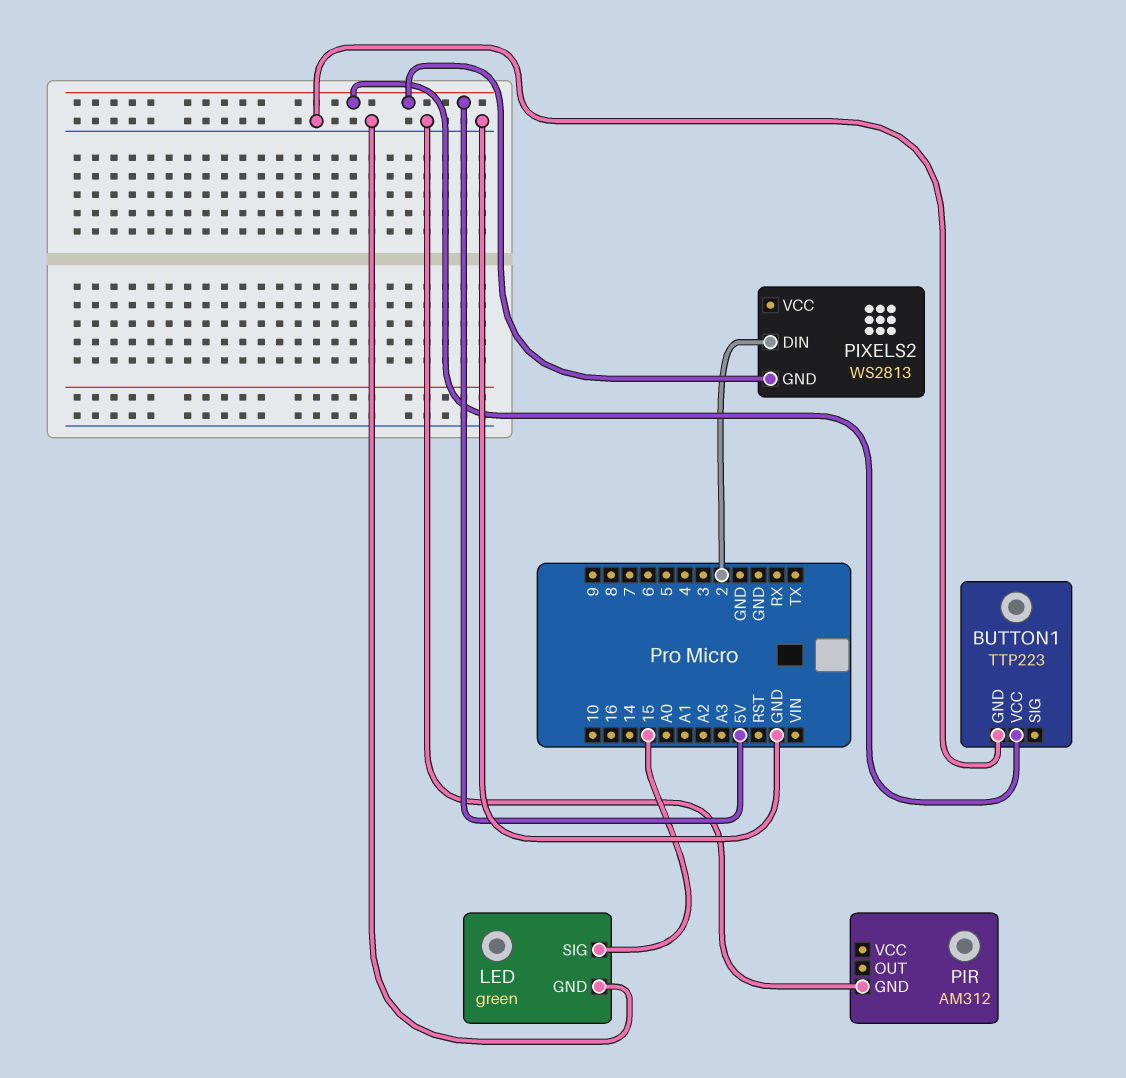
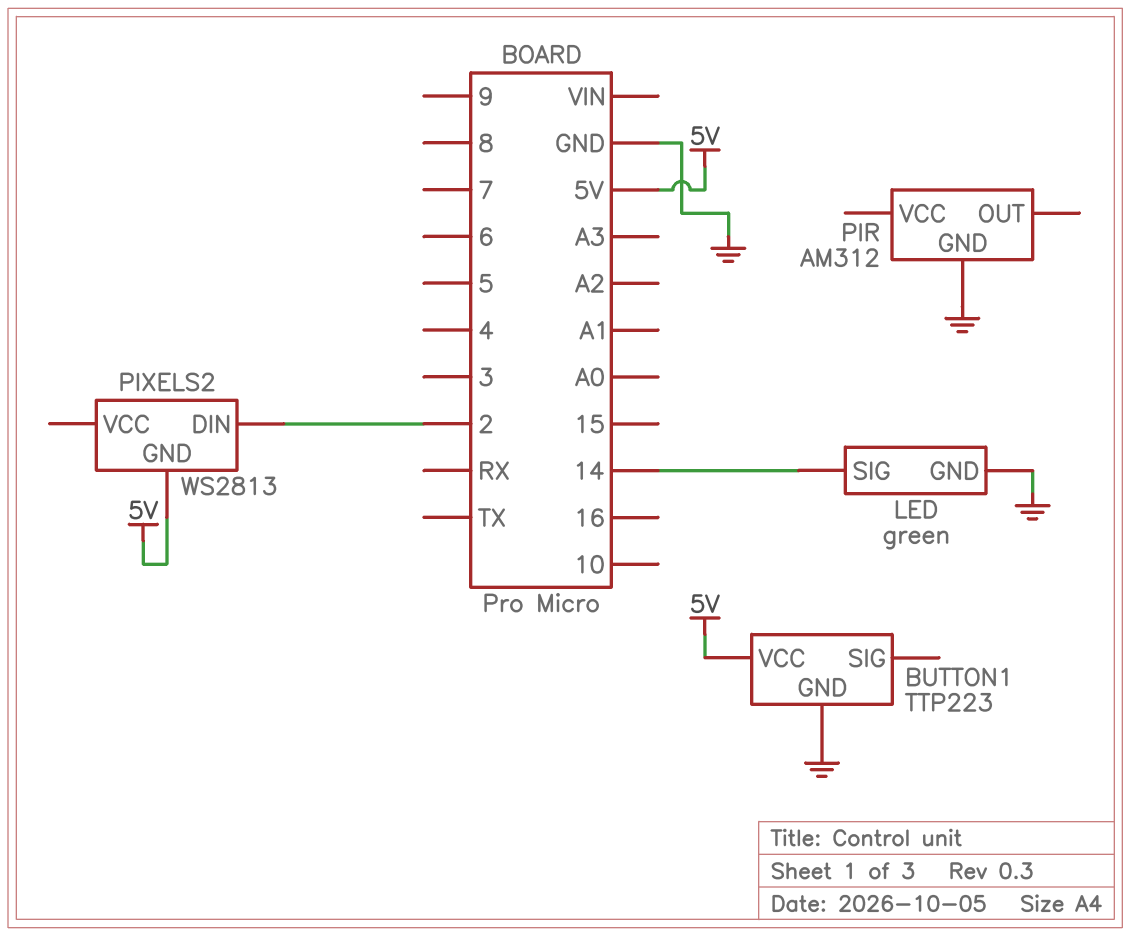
LED pin SIG: 15 -> 14

